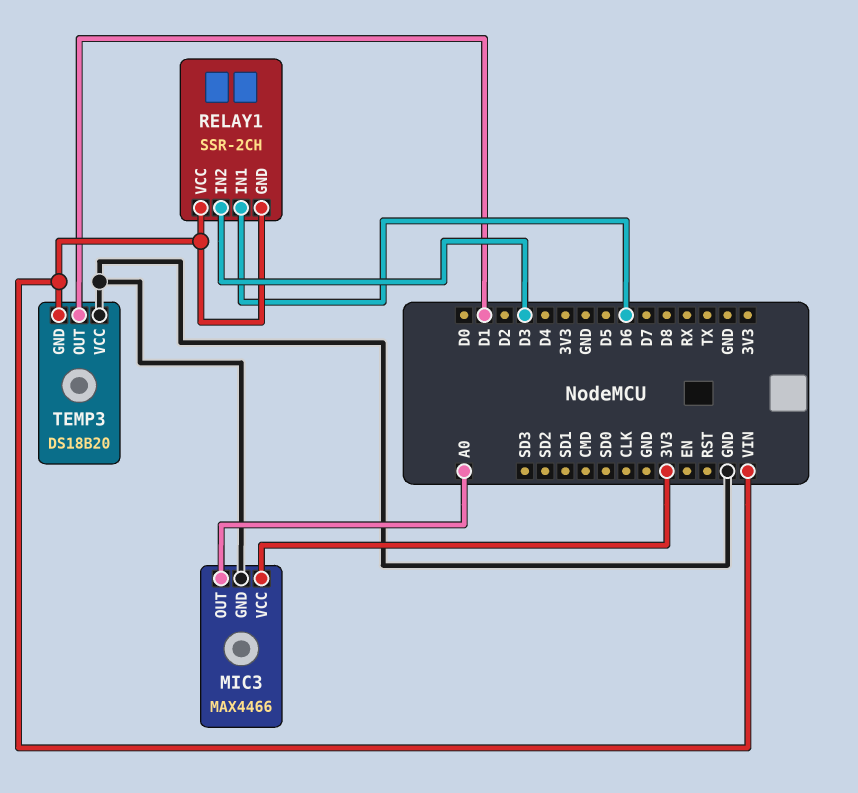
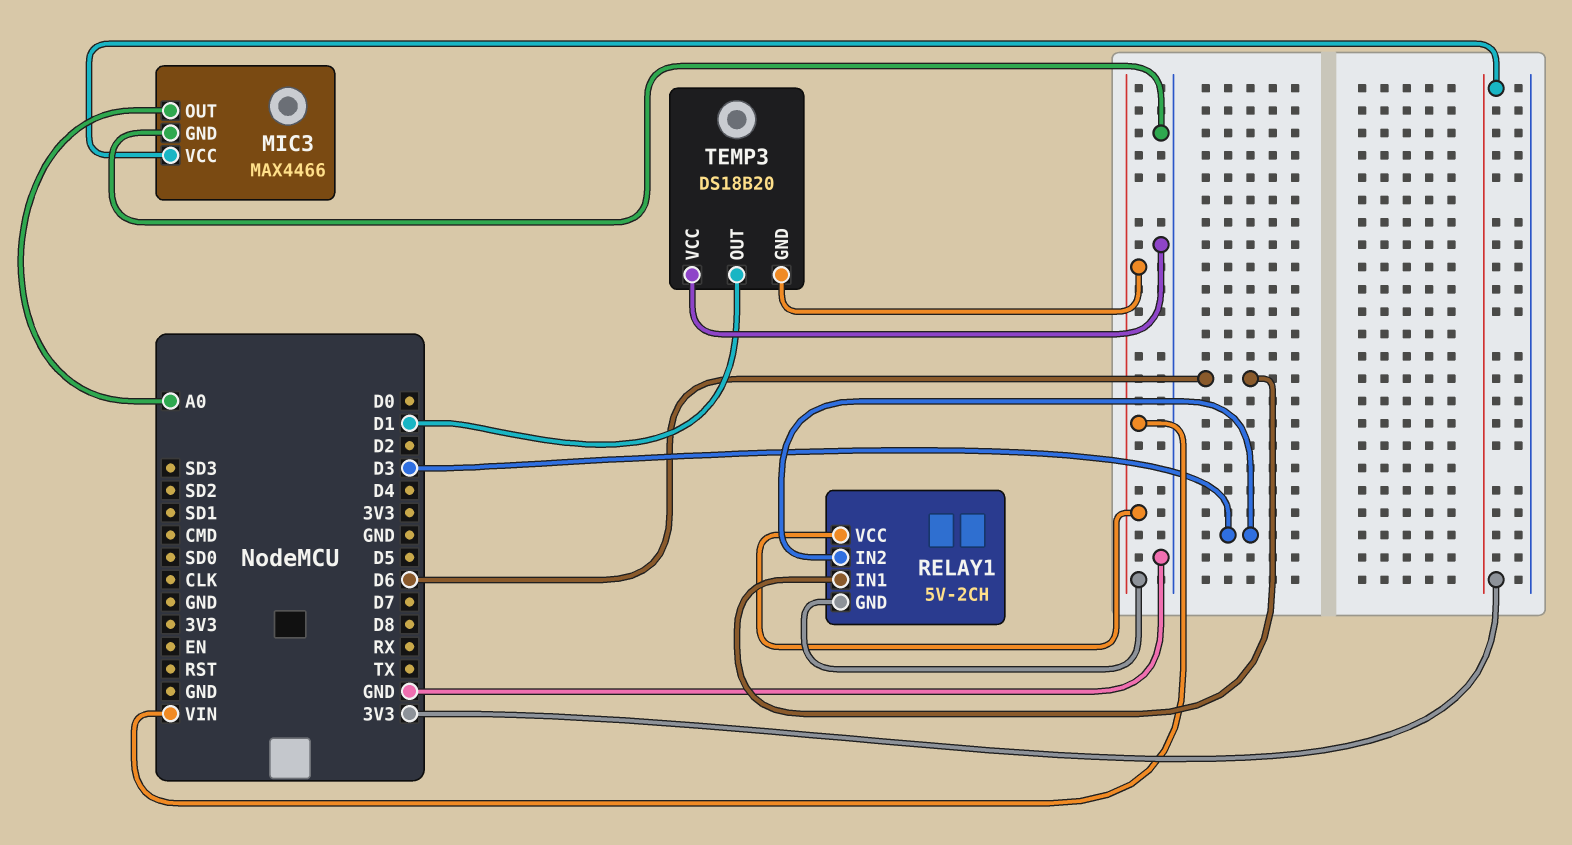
RELAY1: SSR-2CH -> 5V-2CH

